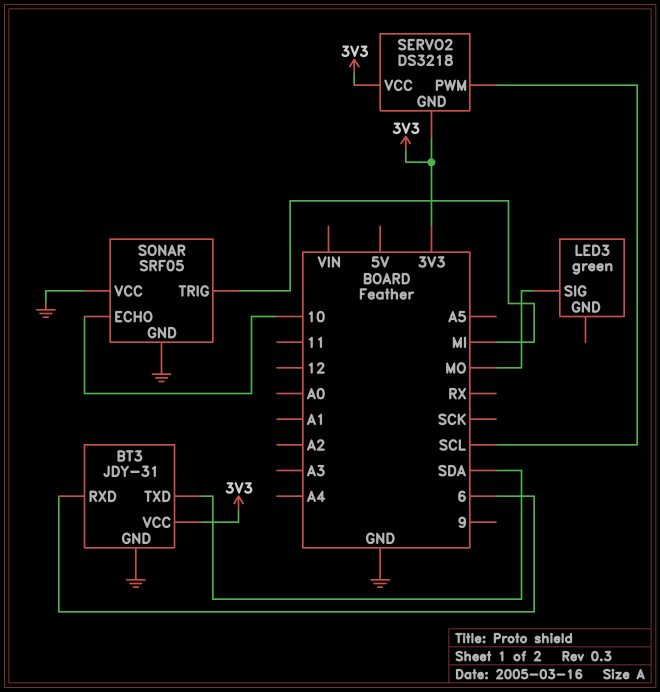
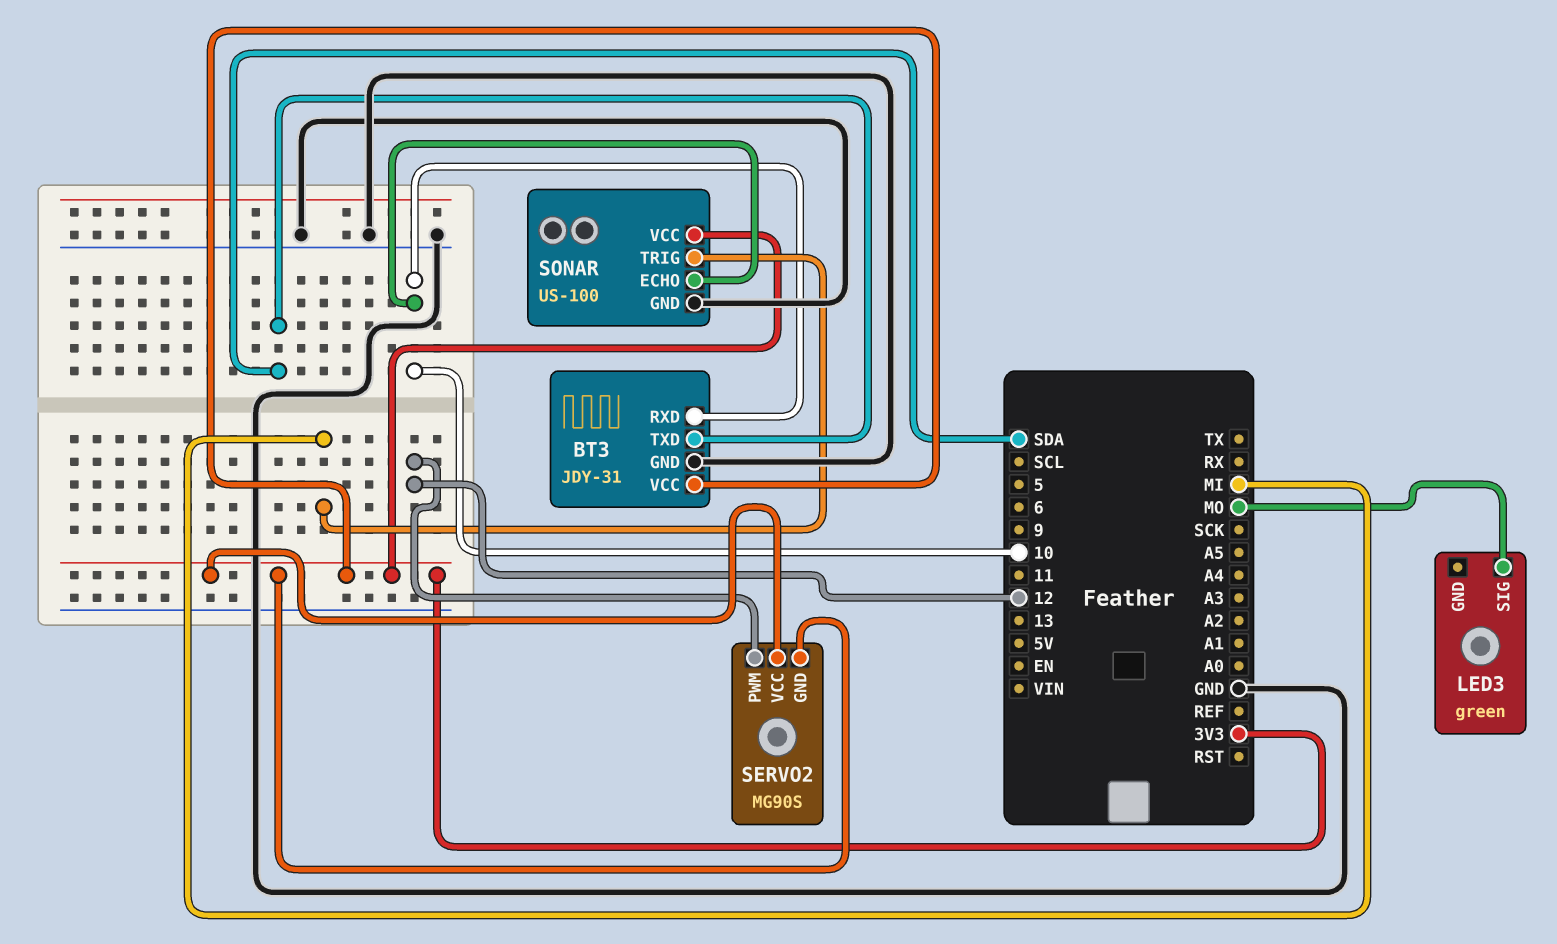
BT3 pin RXD: 6 -> 10
SERVO2: DS3218 -> MG90S
SERVO2 pin PWM: SCL -> 12
SONAR: SRF05 -> US-100
SONAR pin VCC: GND -> 3V3

